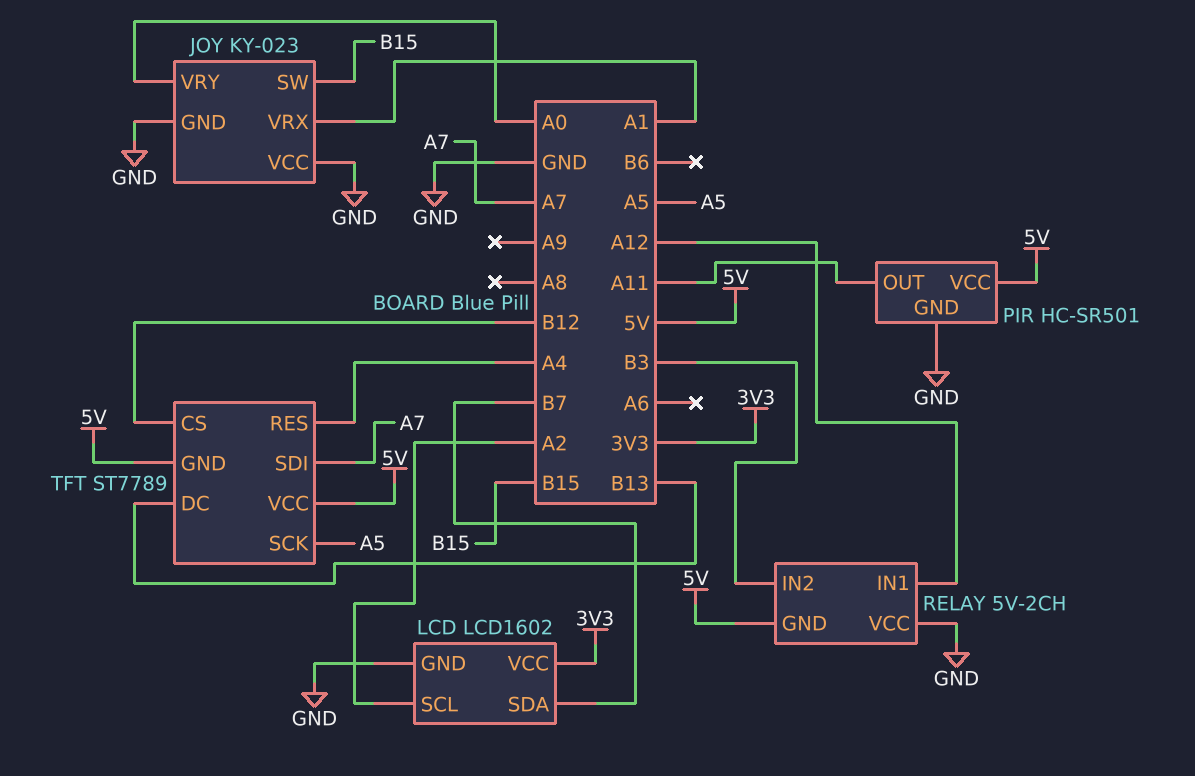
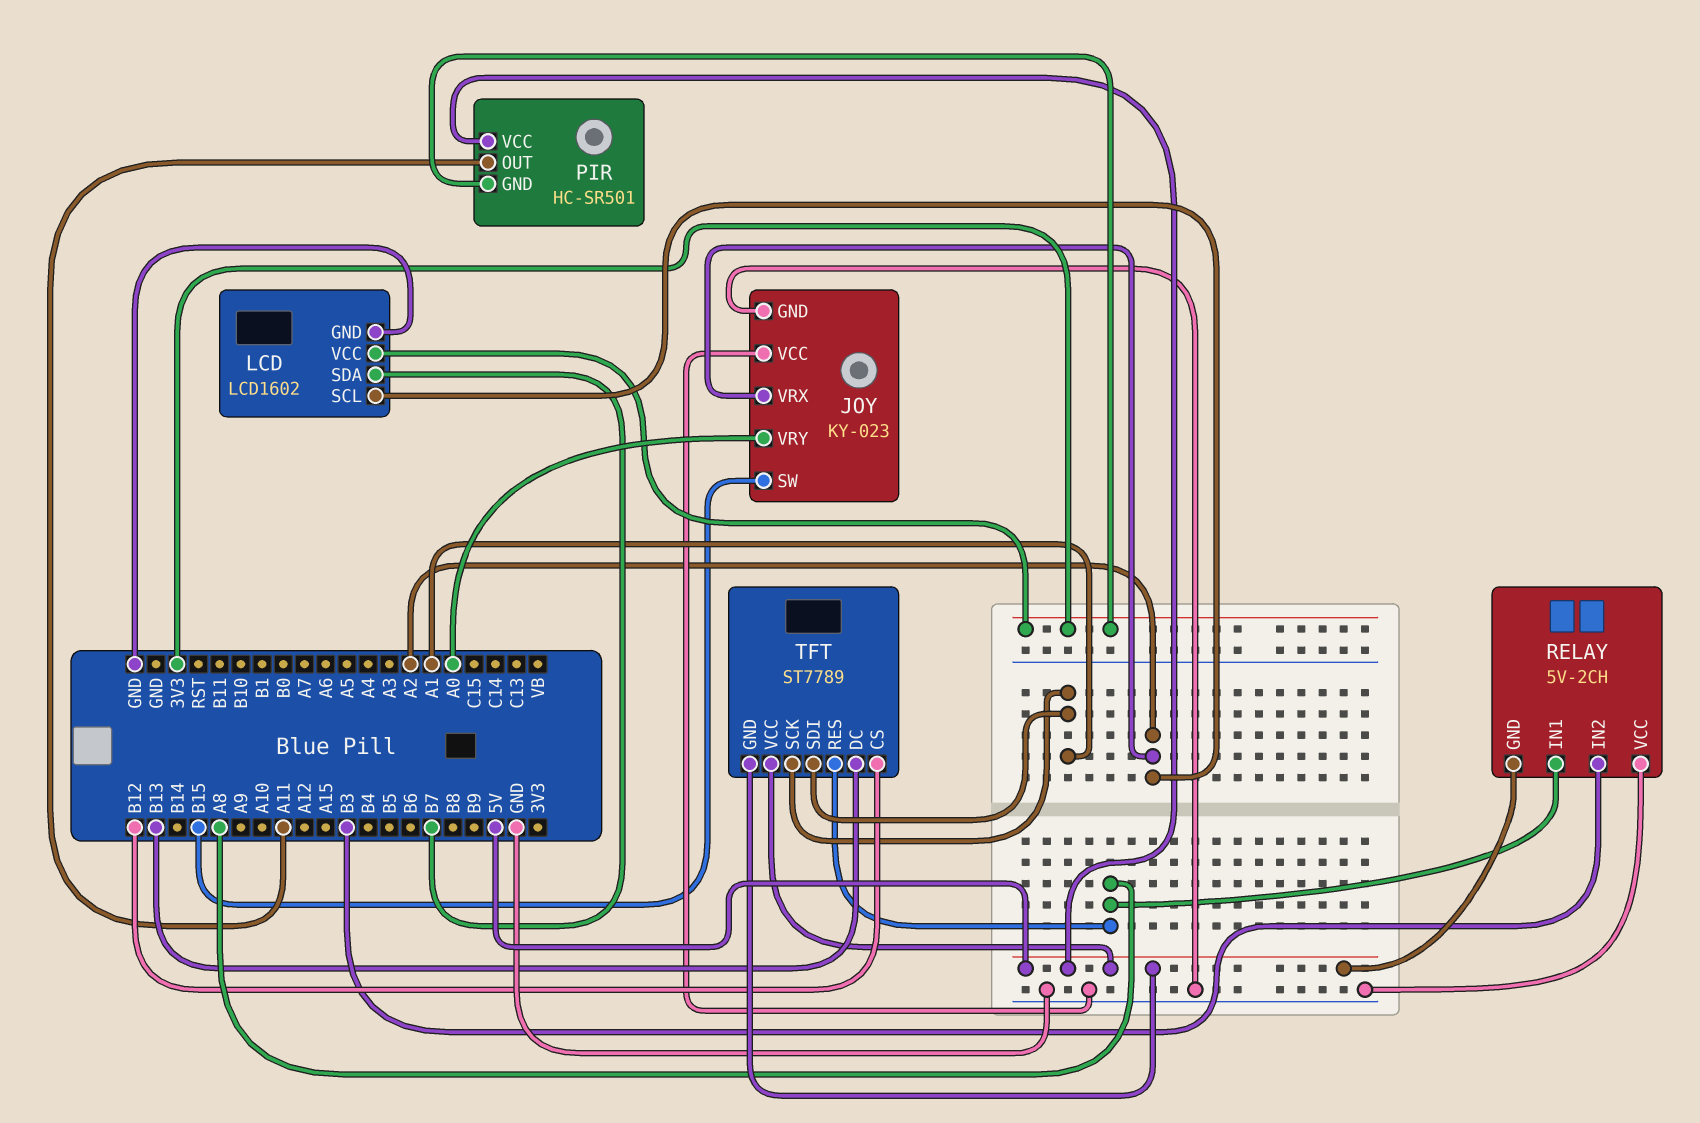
JOY pin VRX: A1 -> A2
PIR pin GND: GND -> 3V3
RELAY pin IN1: A12 -> A8
TFT pin RES: A4 -> A8
TFT pin SCK: A5 -> A1
TFT pin SDI: A7 -> A1

